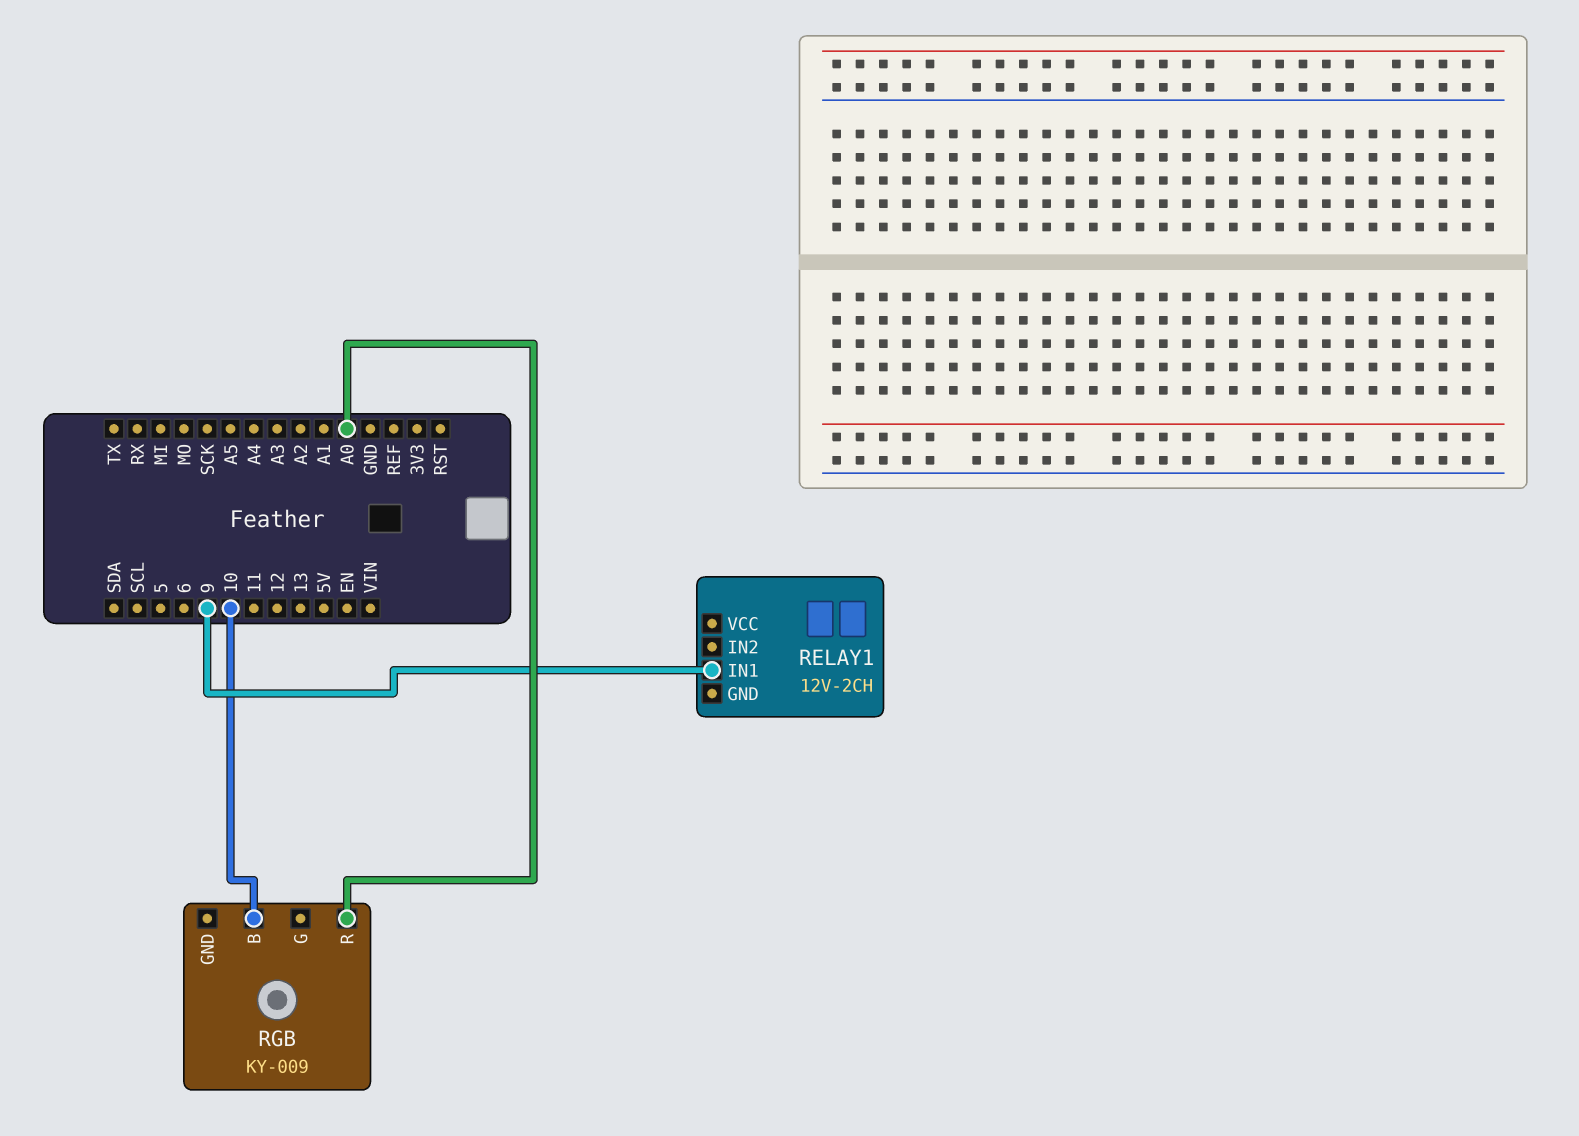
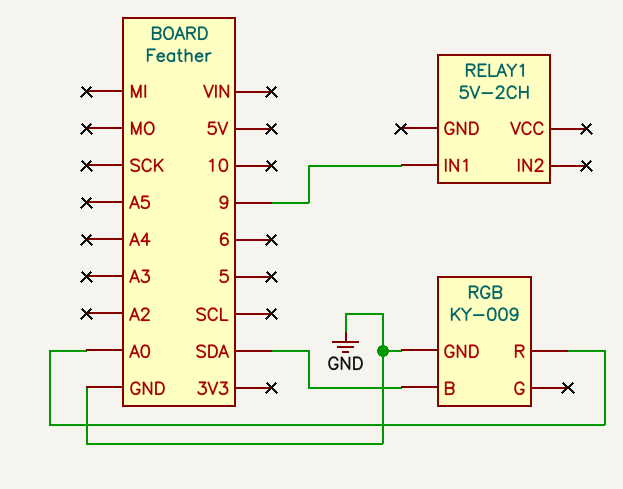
RELAY1: 12V-2CH -> 5V-2CH
RGB pin B: 10 -> SDA
RGB pin GND: none -> GND

